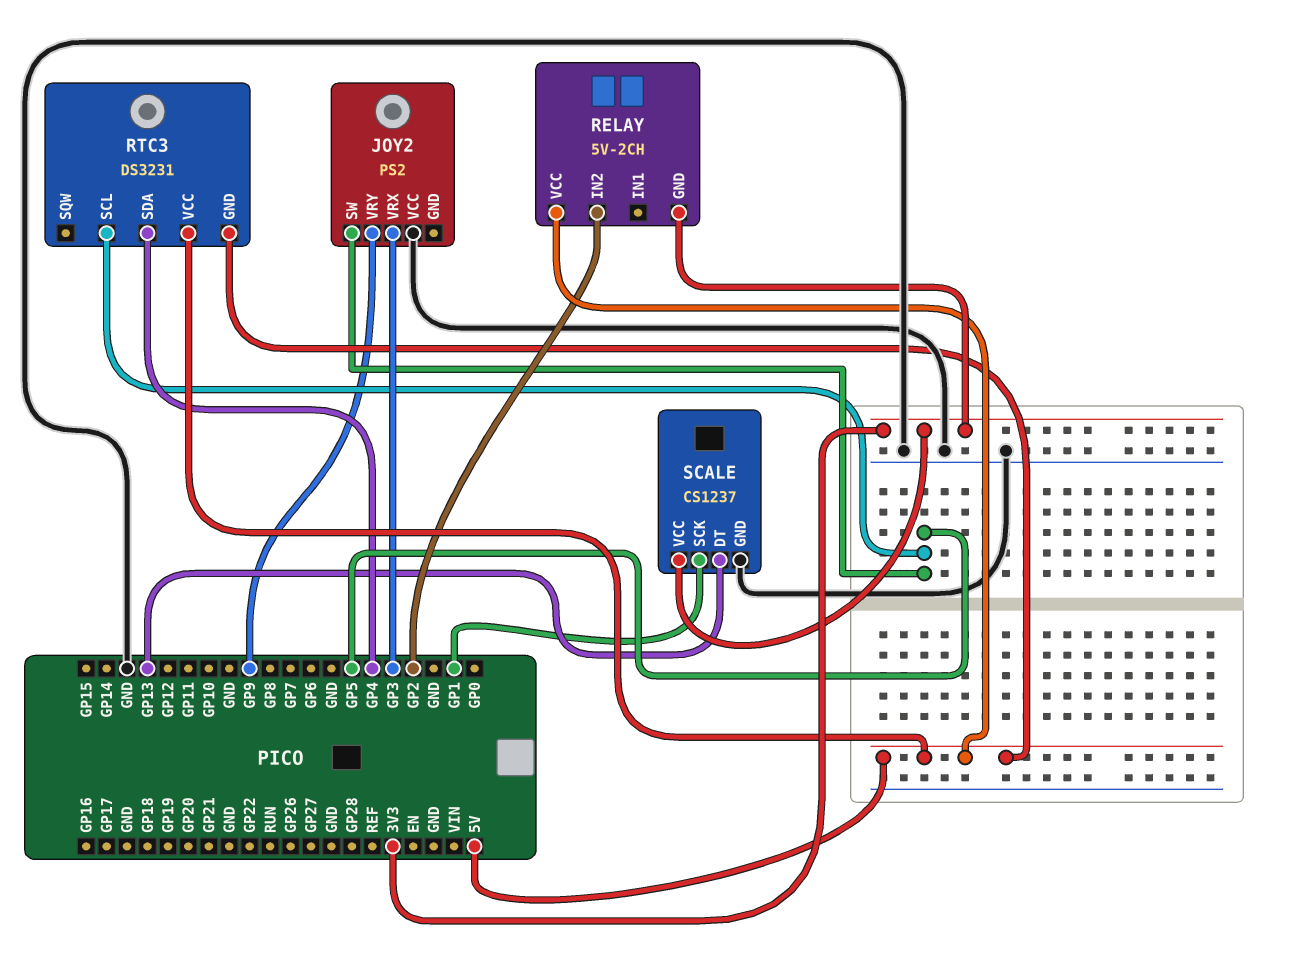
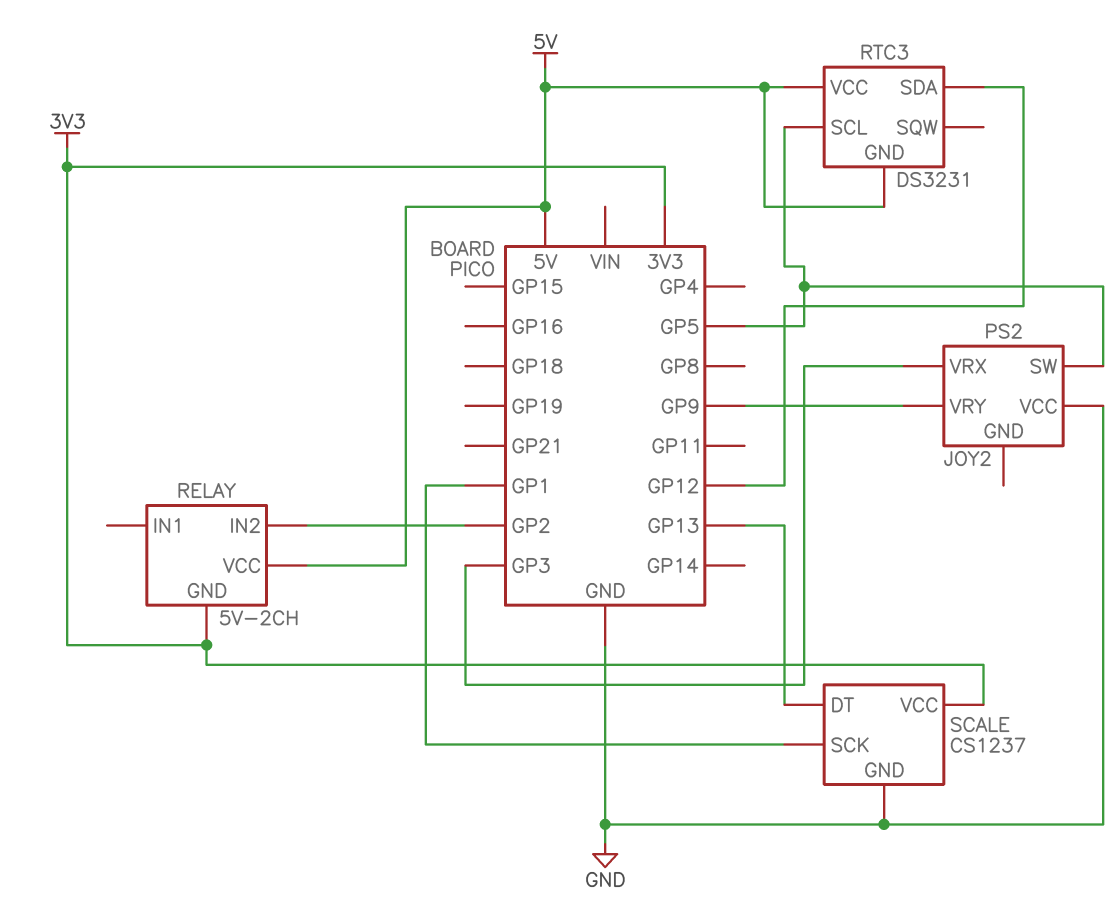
RTC3 pin SDA: GP4 -> GP12

